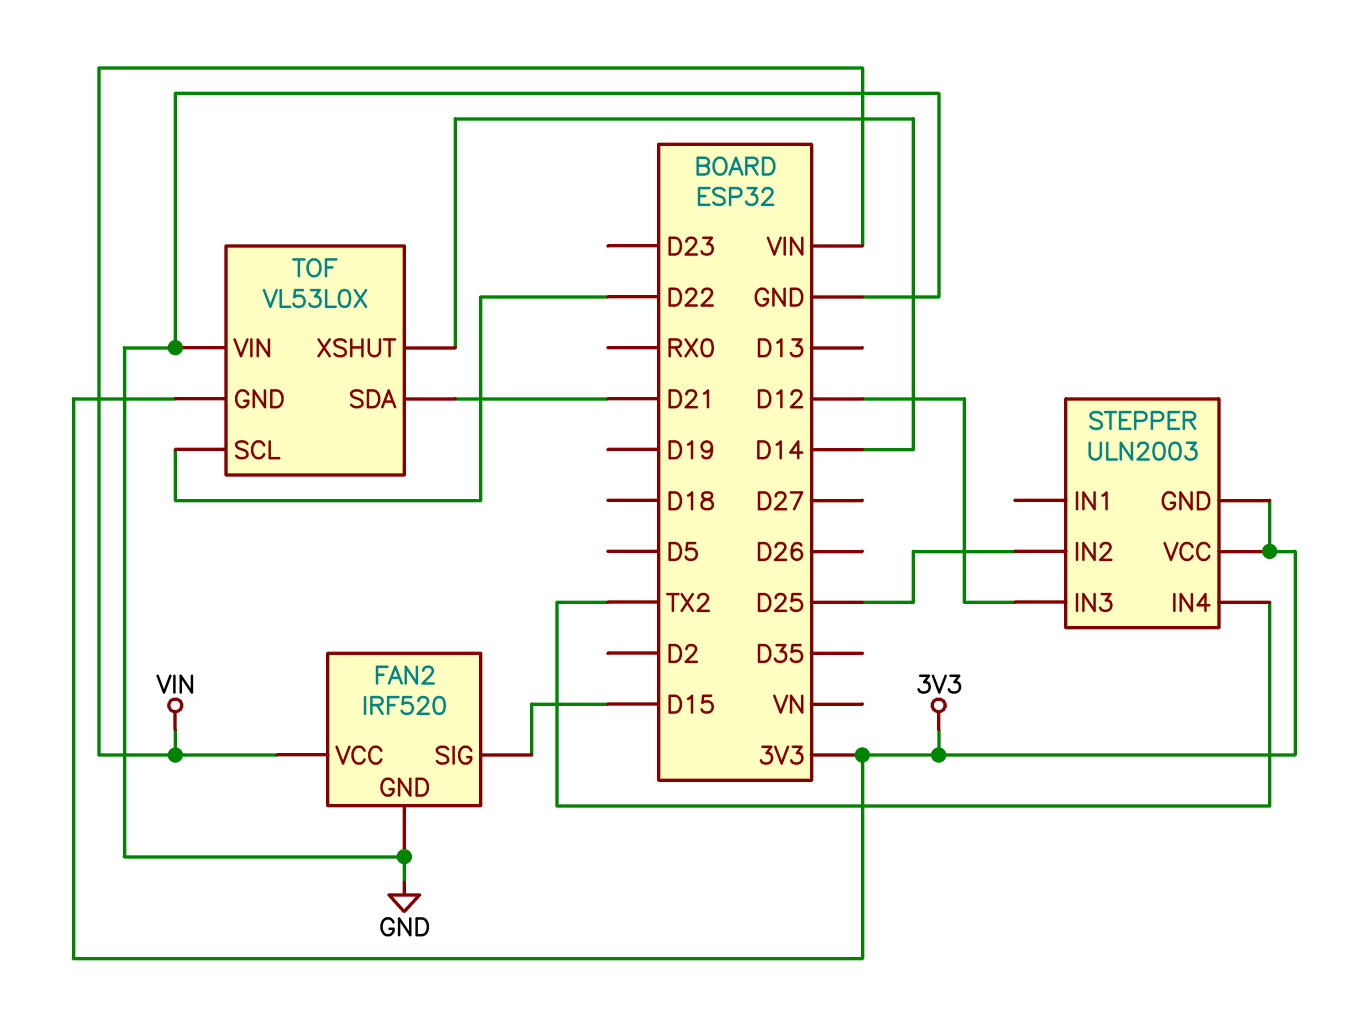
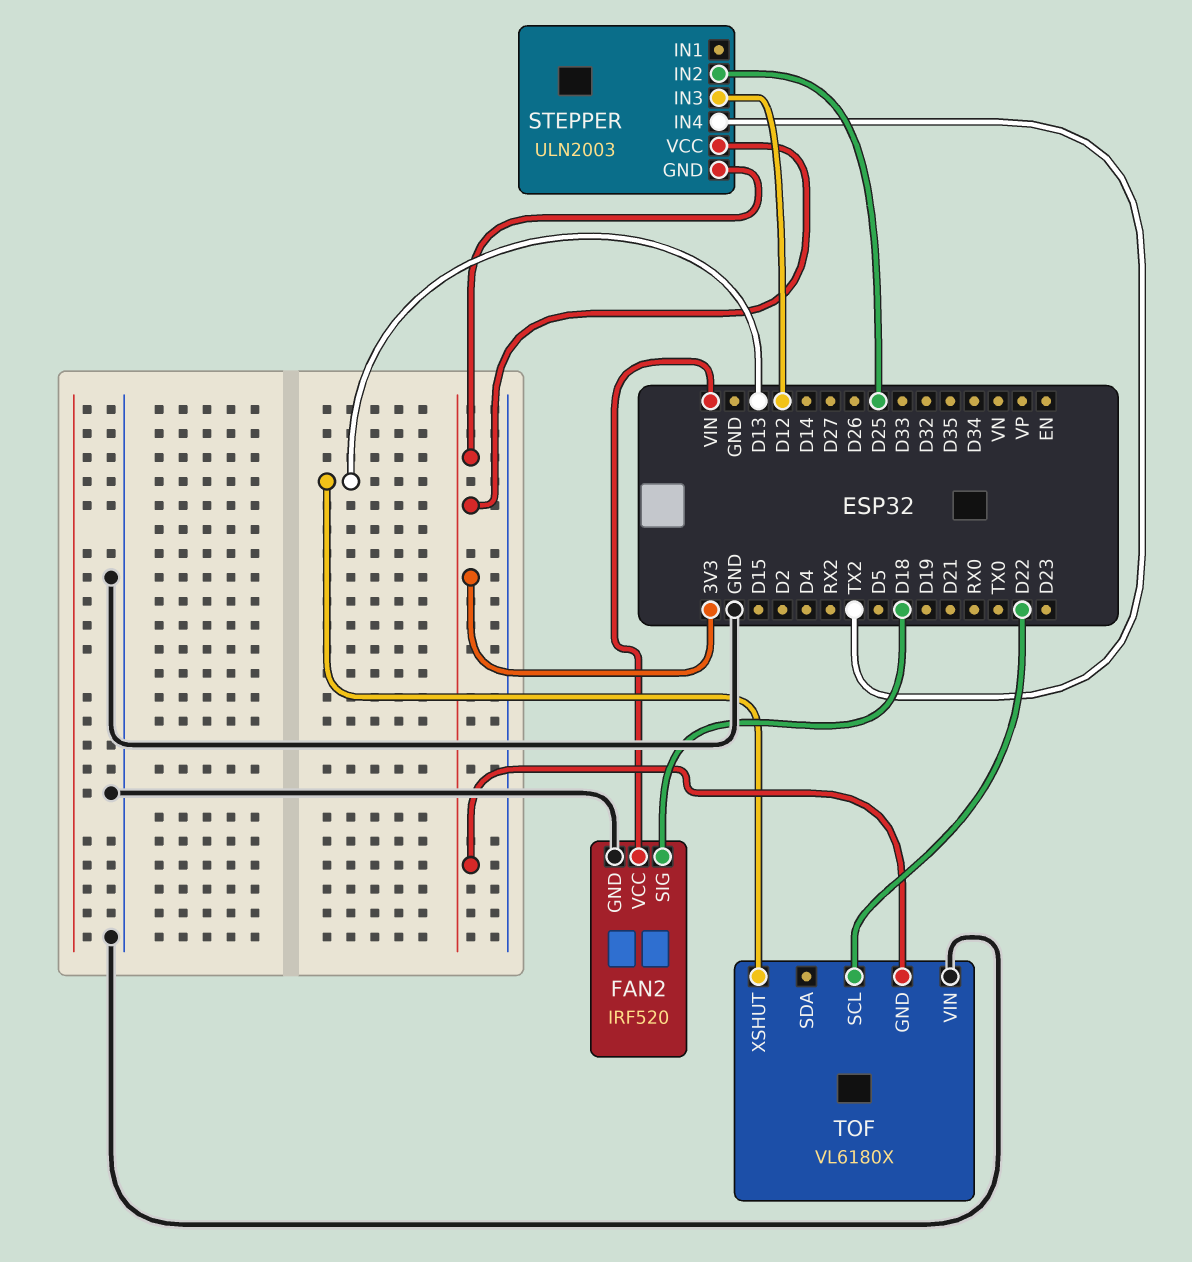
FAN2 pin SIG: D15 -> D18
TOF: VL53L0X -> VL6180X
TOF pin SDA: D21 -> none
TOF pin XSHUT: D14 -> D13

